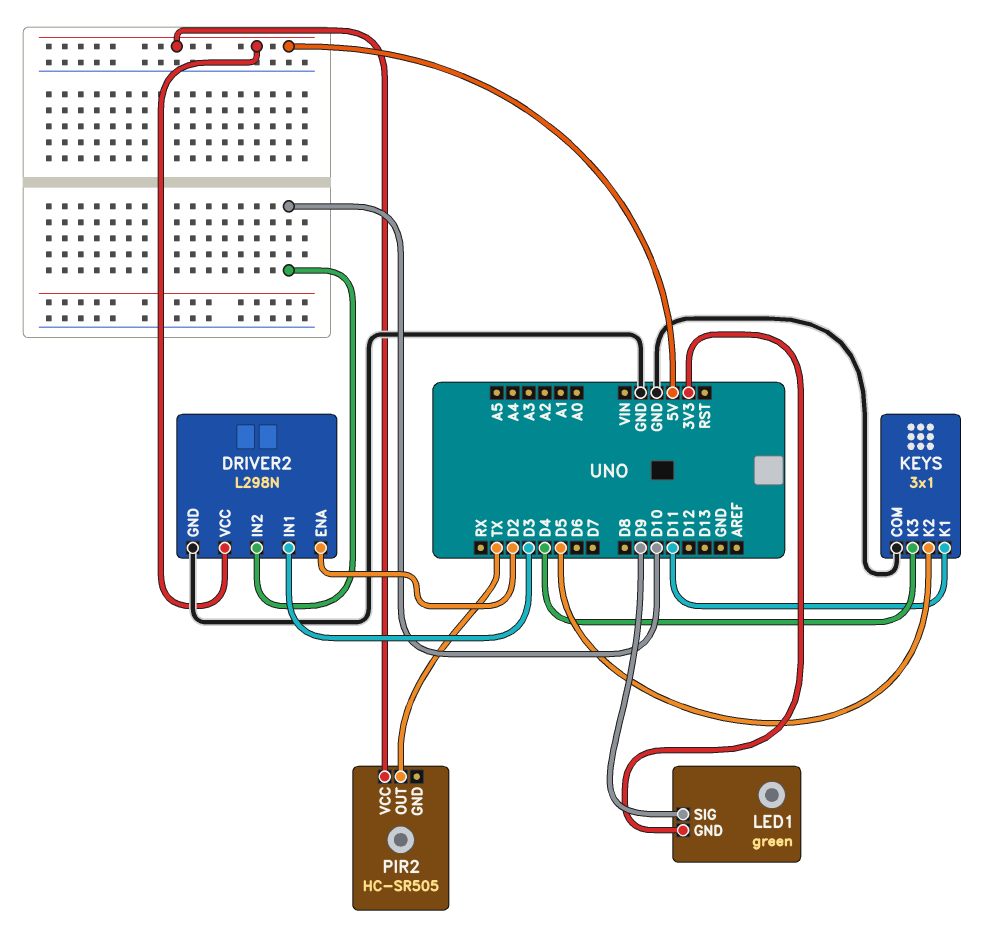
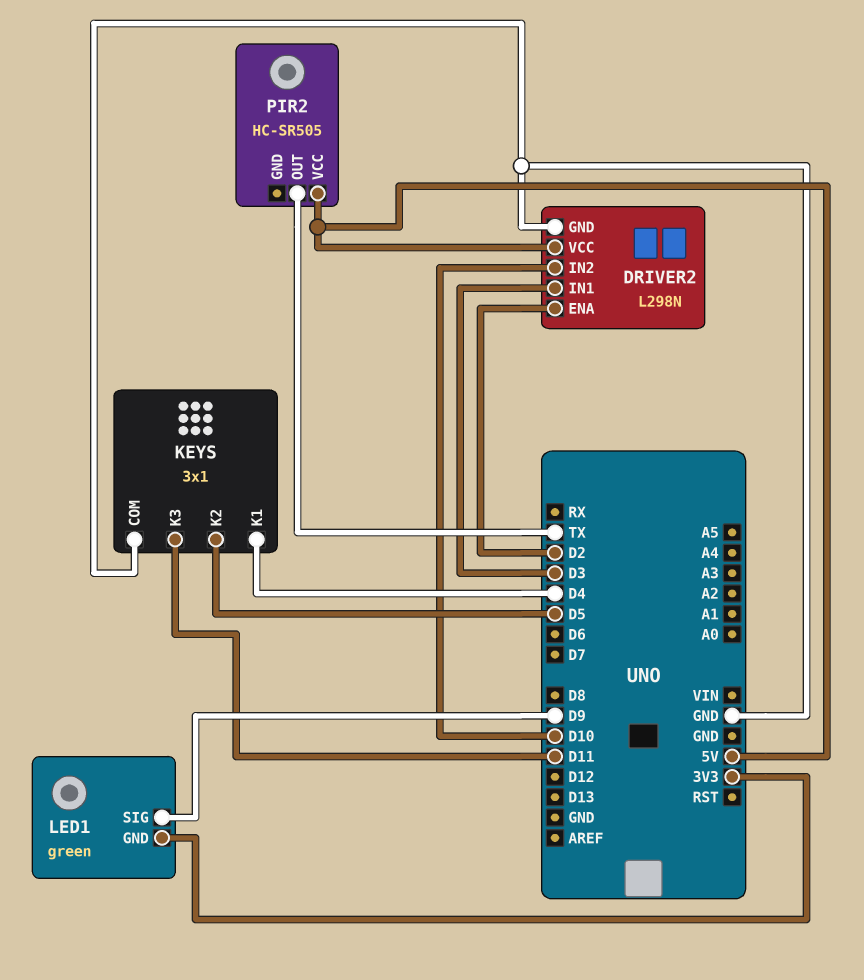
KEYS pin K1: D11 -> D4
KEYS pin K3: D4 -> D11

